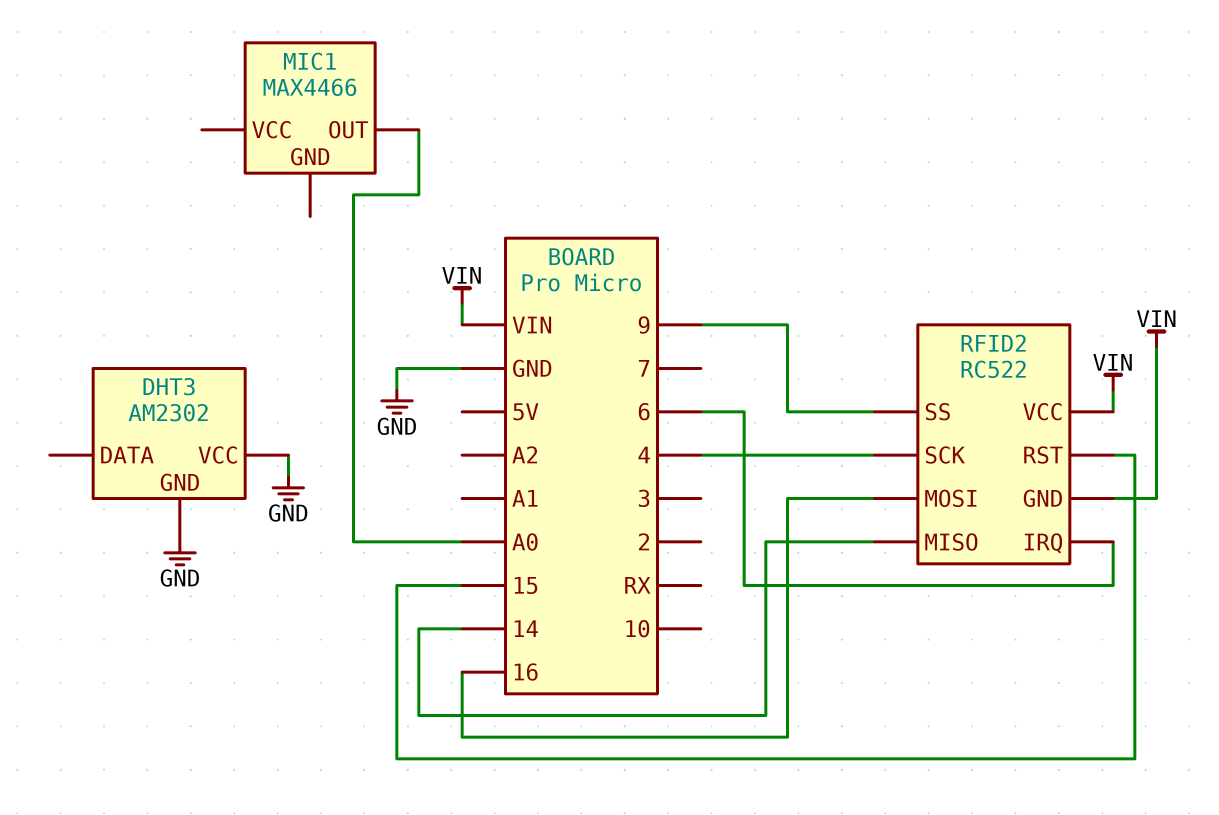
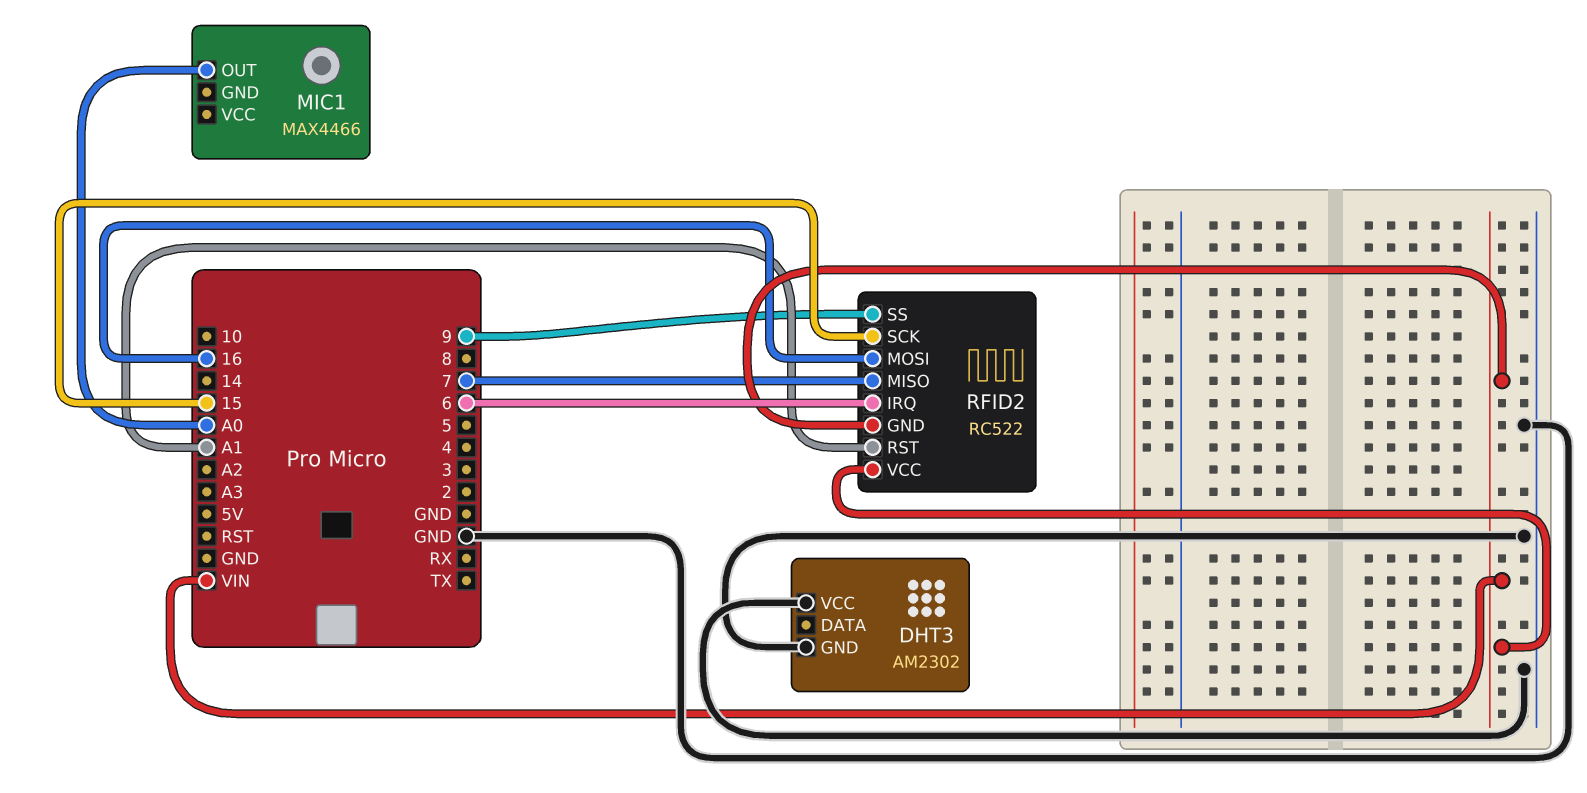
RFID2 pin MISO: 14 -> 7
RFID2 pin RST: 15 -> A1
RFID2 pin SCK: 4 -> 15

